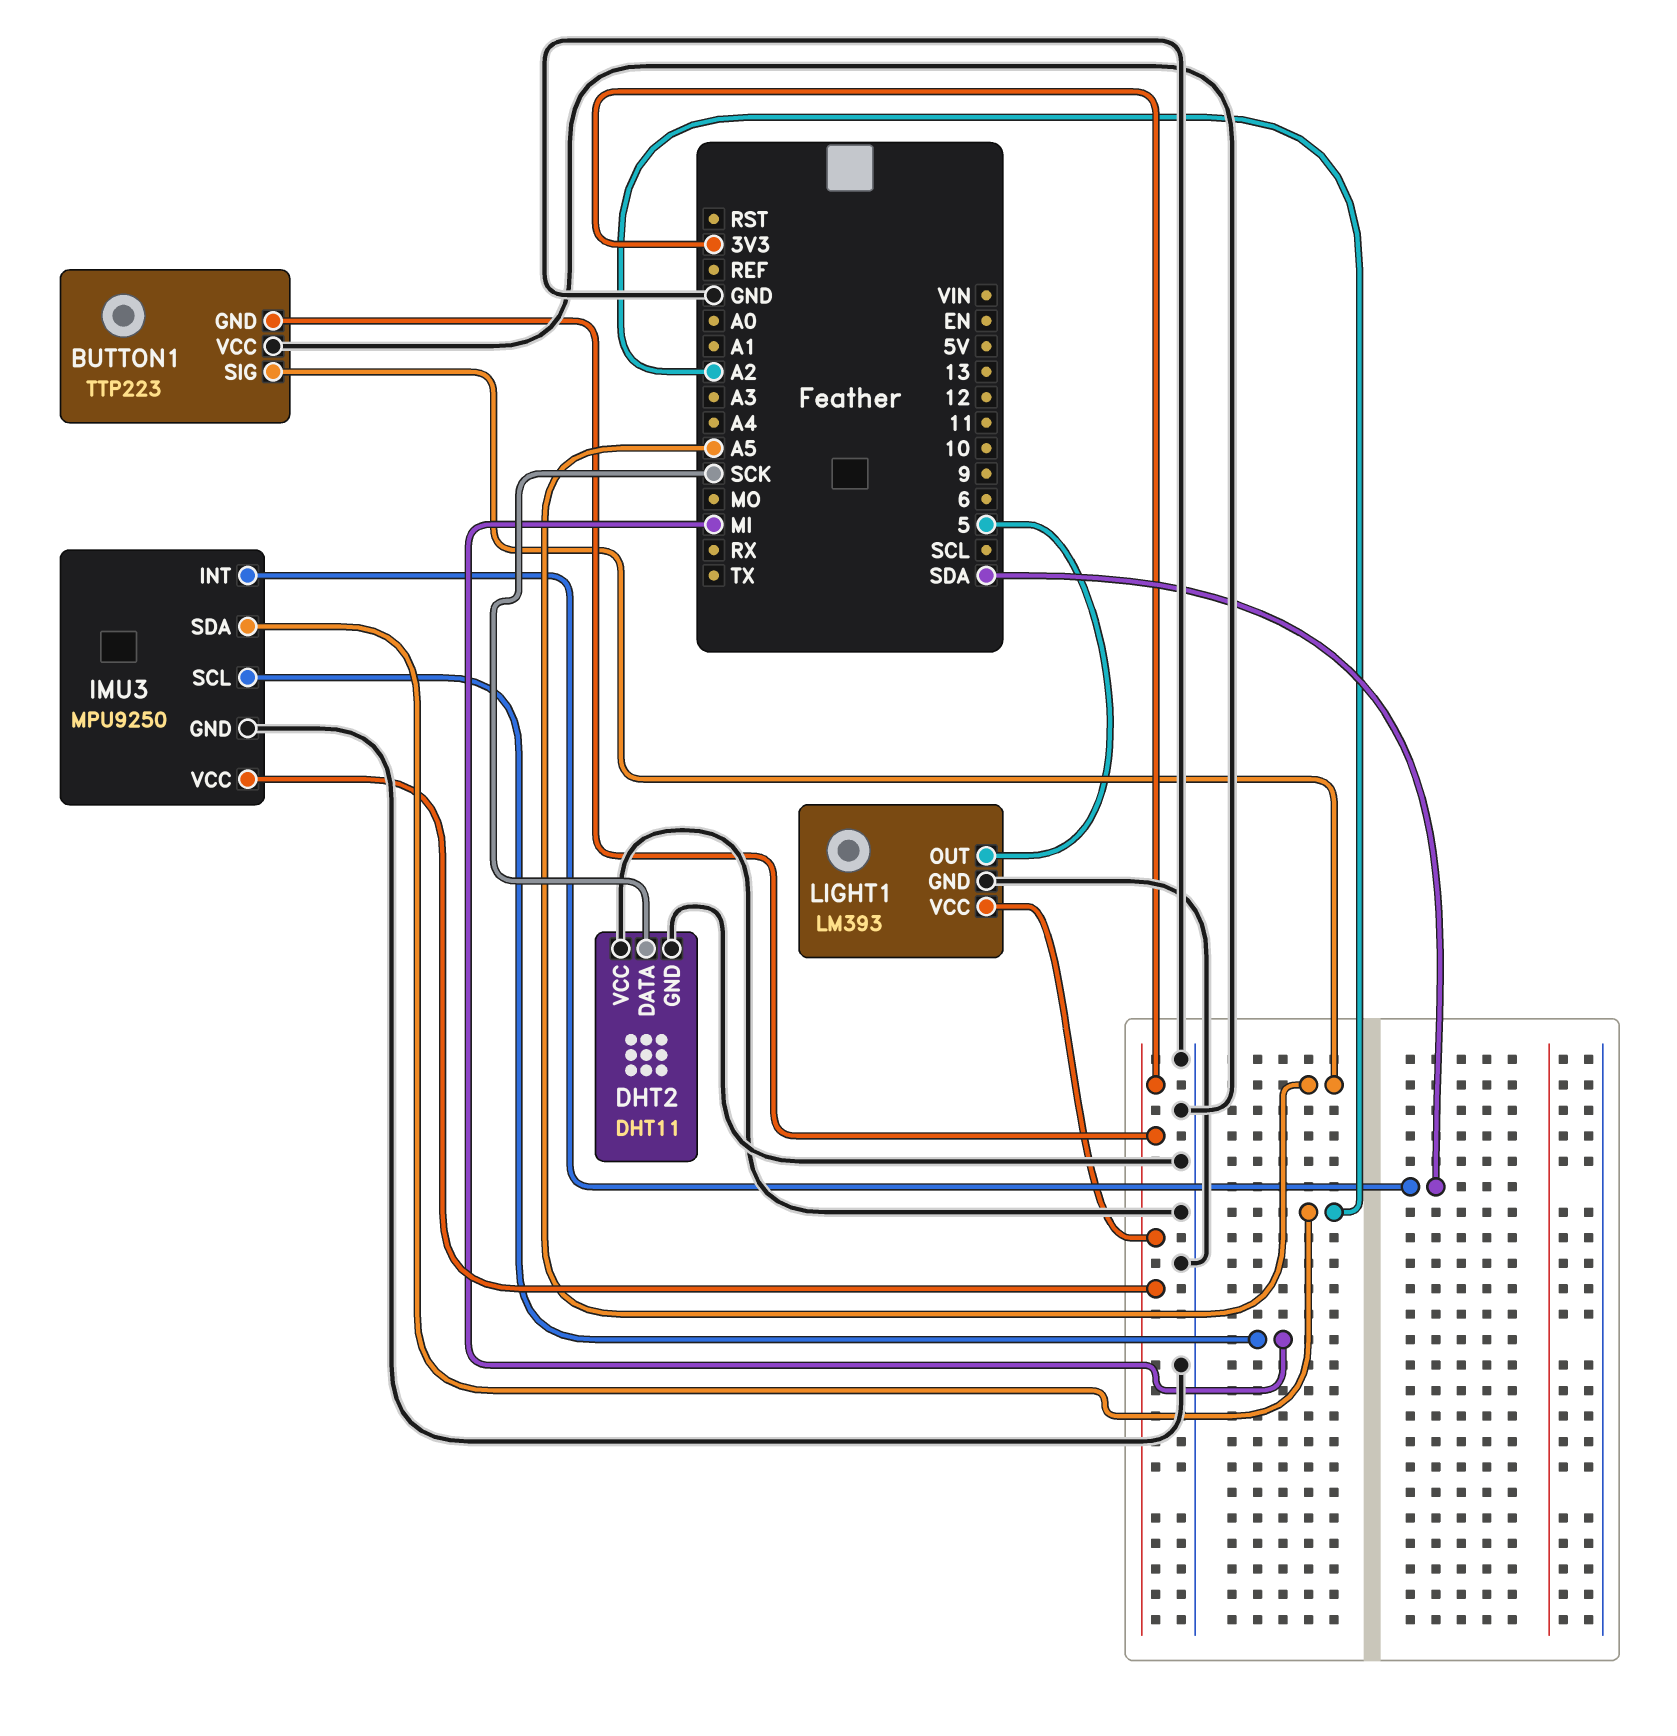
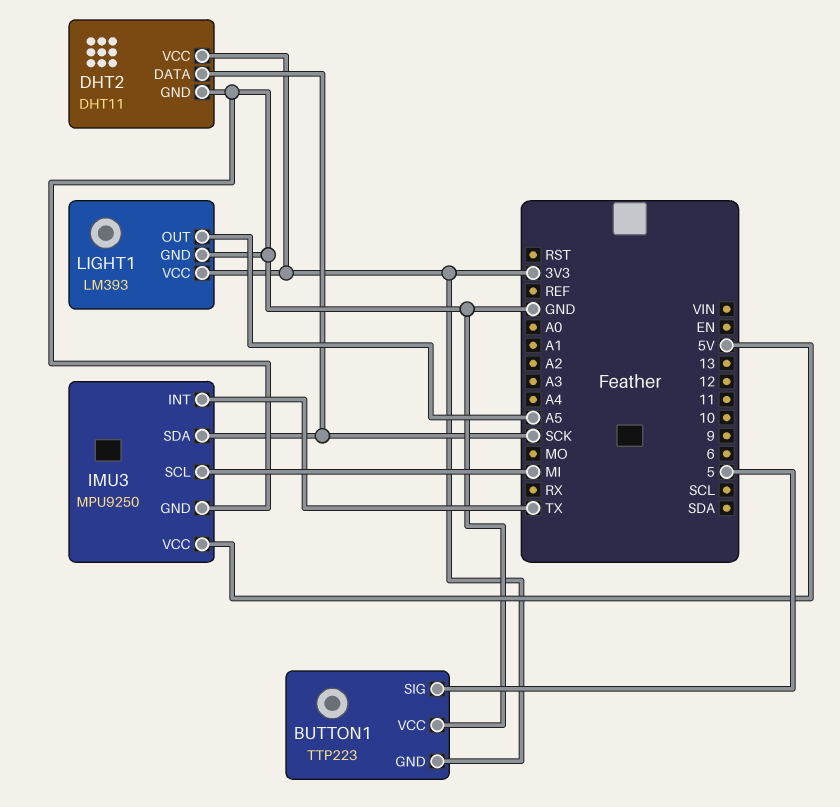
BUTTON1 pin SIG: A5 -> 5
DHT2 pin VCC: GND -> 3V3
IMU3 pin INT: SDA -> TX
IMU3 pin SDA: A2 -> SCK
IMU3 pin VCC: 3V3 -> 5V
LIGHT1 pin OUT: 5 -> A5

